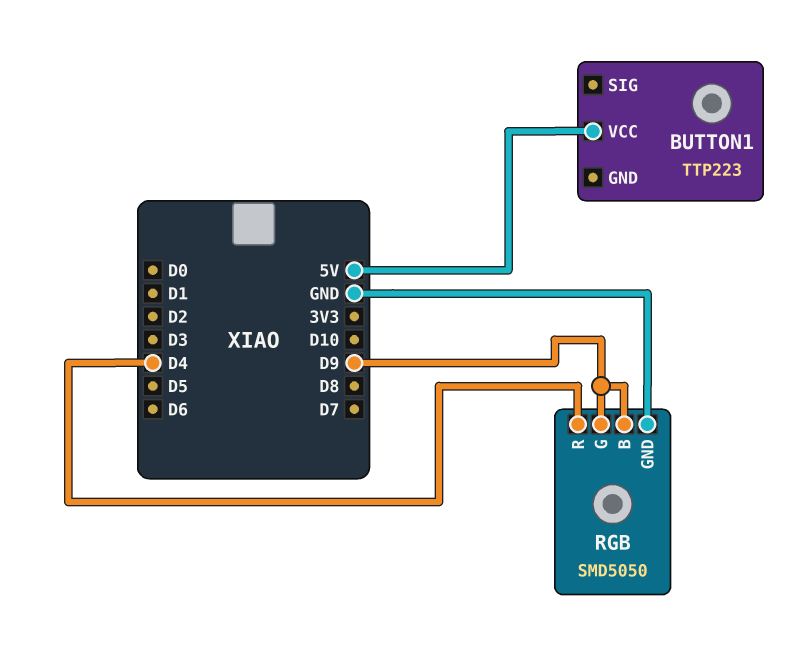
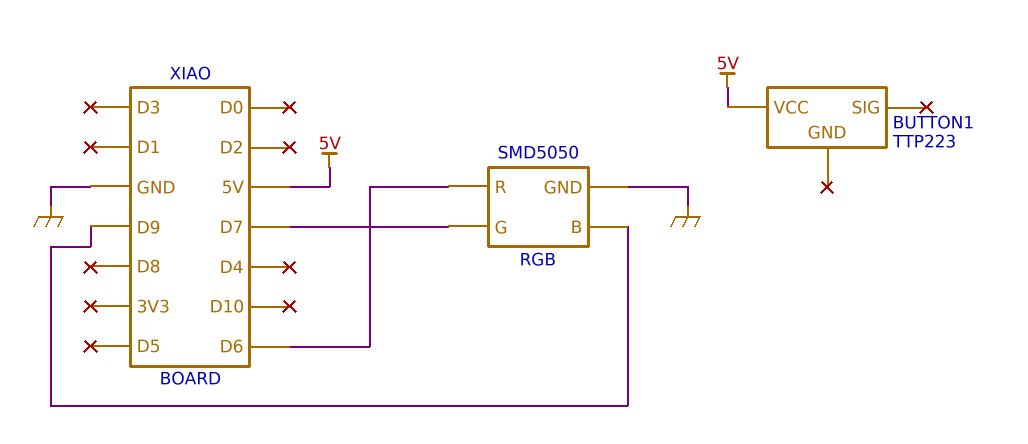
RGB pin G: D9 -> D7
RGB pin R: D4 -> D6

